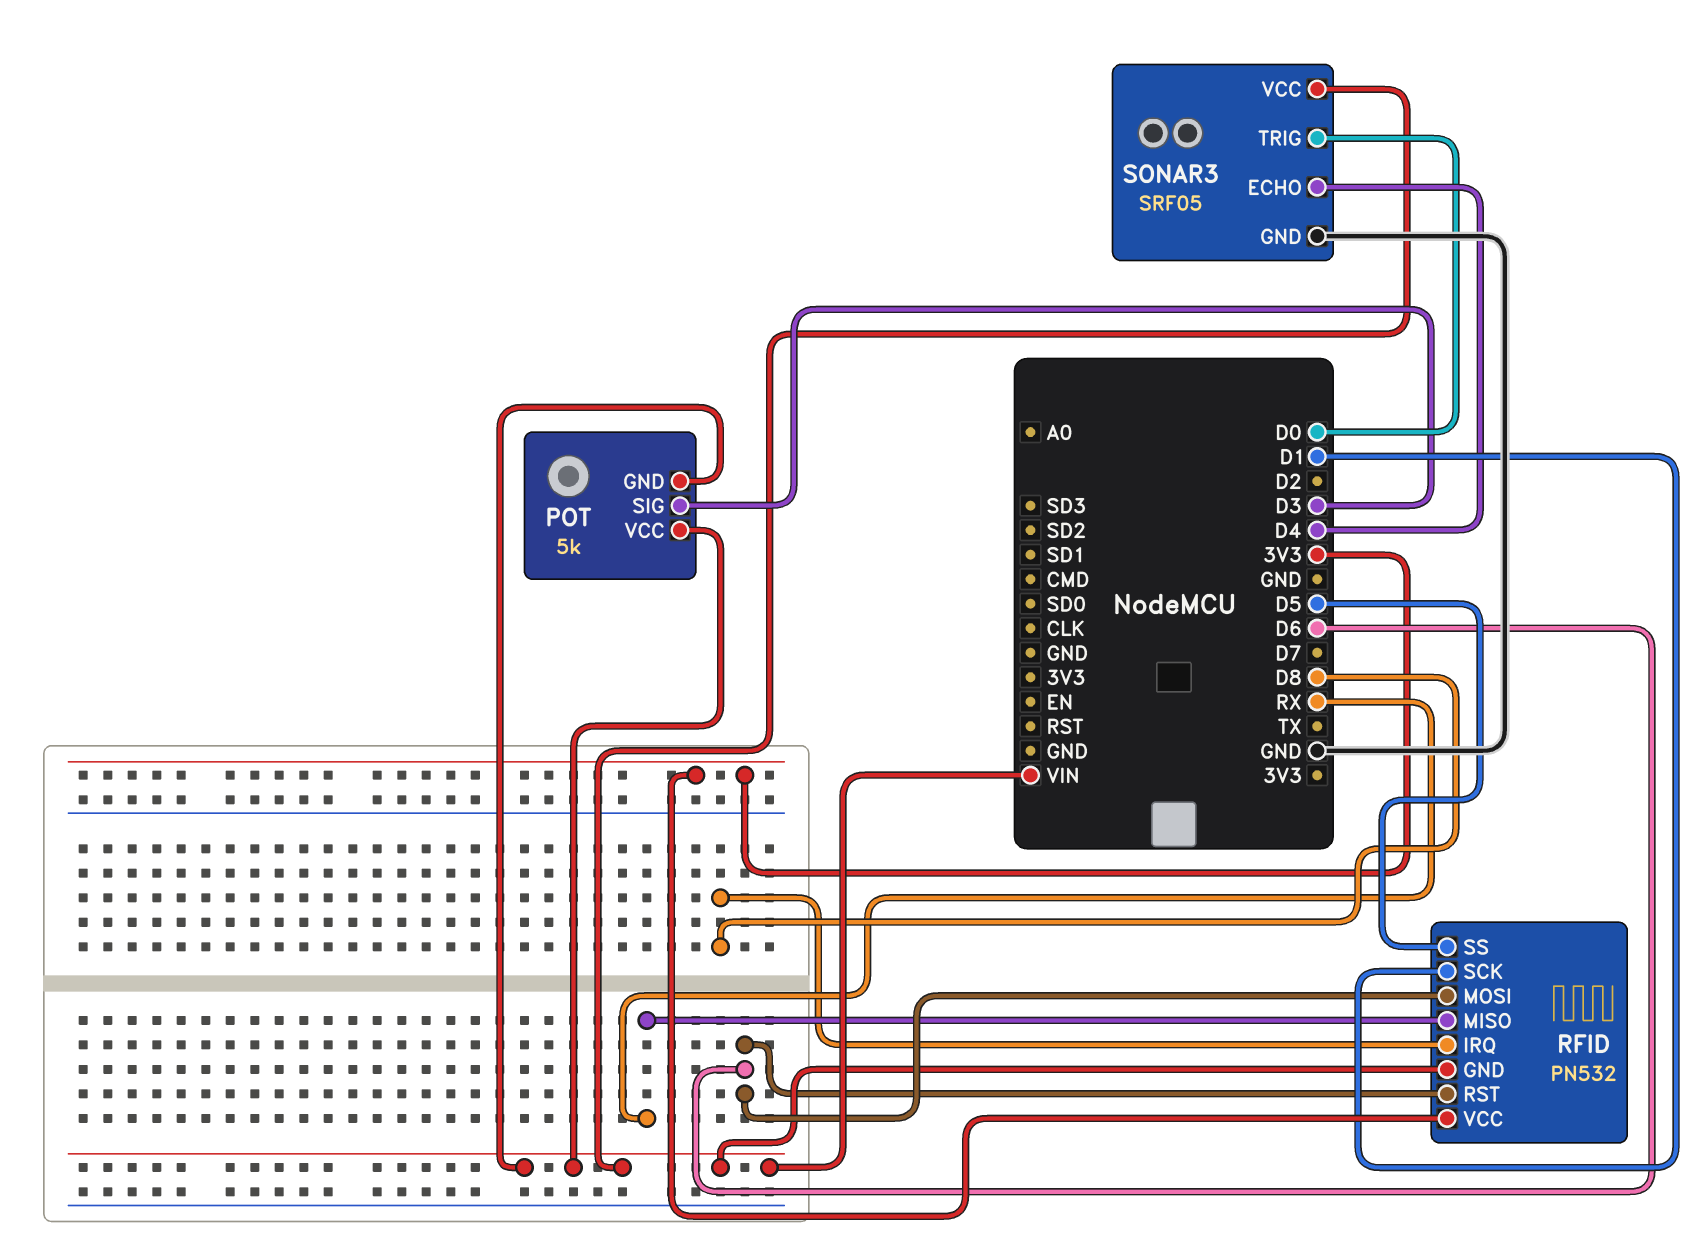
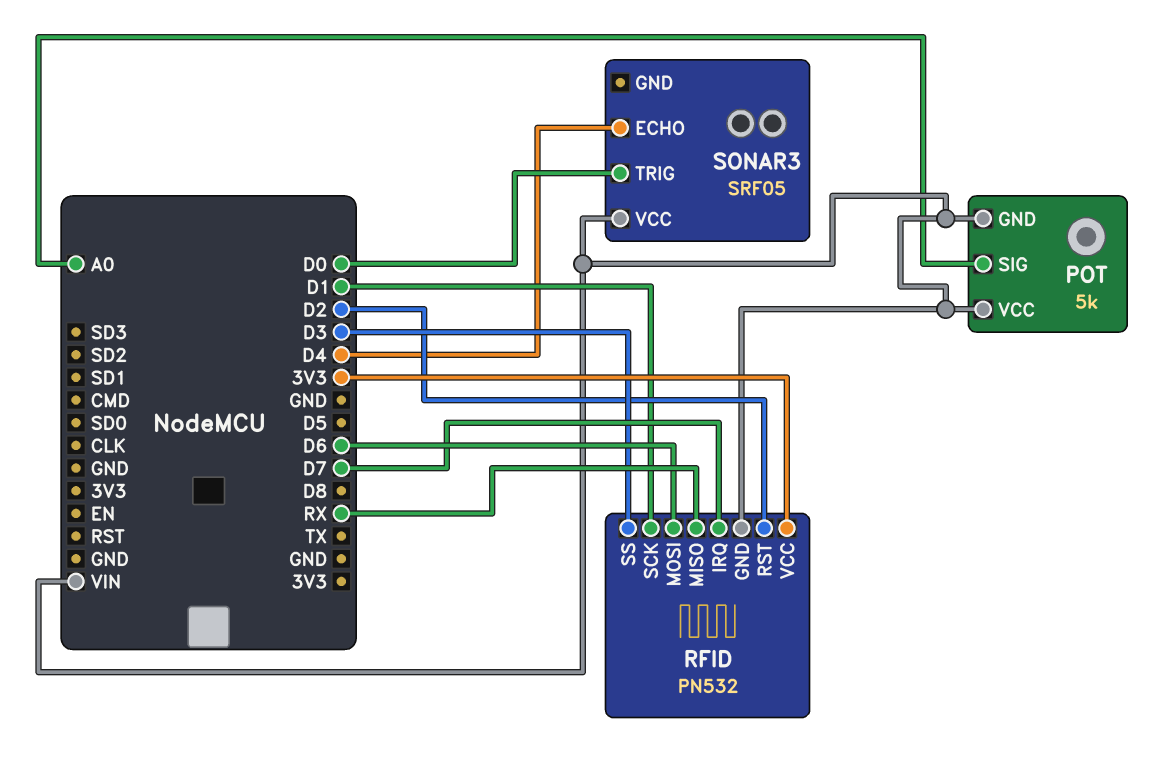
POT pin SIG: D3 -> A0
RFID pin IRQ: D8 -> D7
RFID pin RST: D6 -> D2
RFID pin SS: D5 -> D3
SONAR3 pin GND: GND -> none

